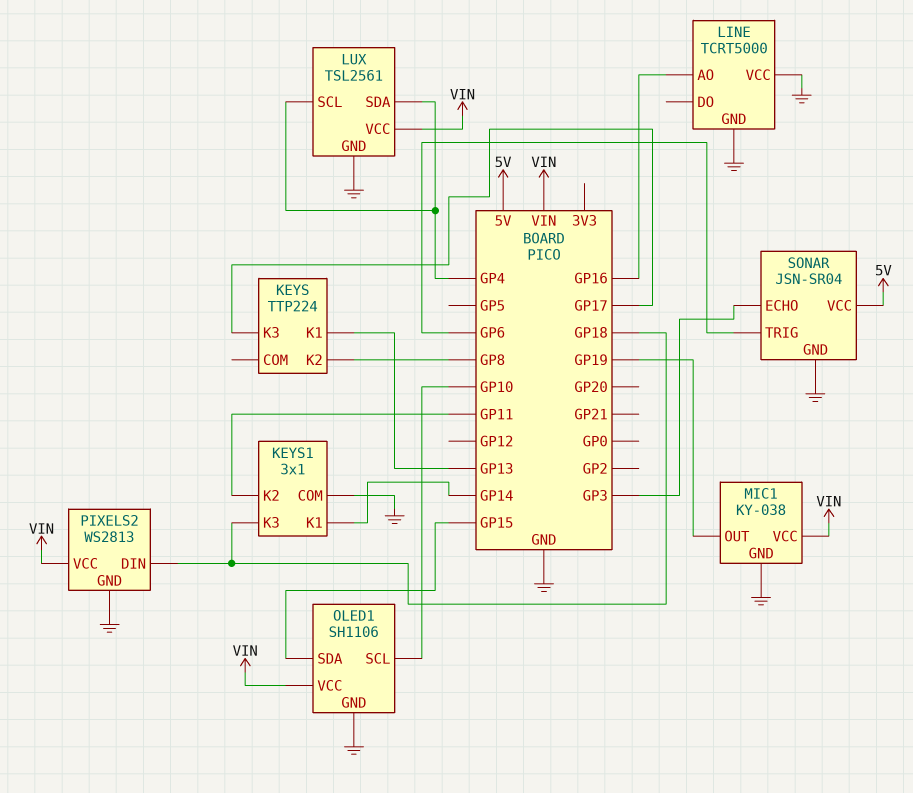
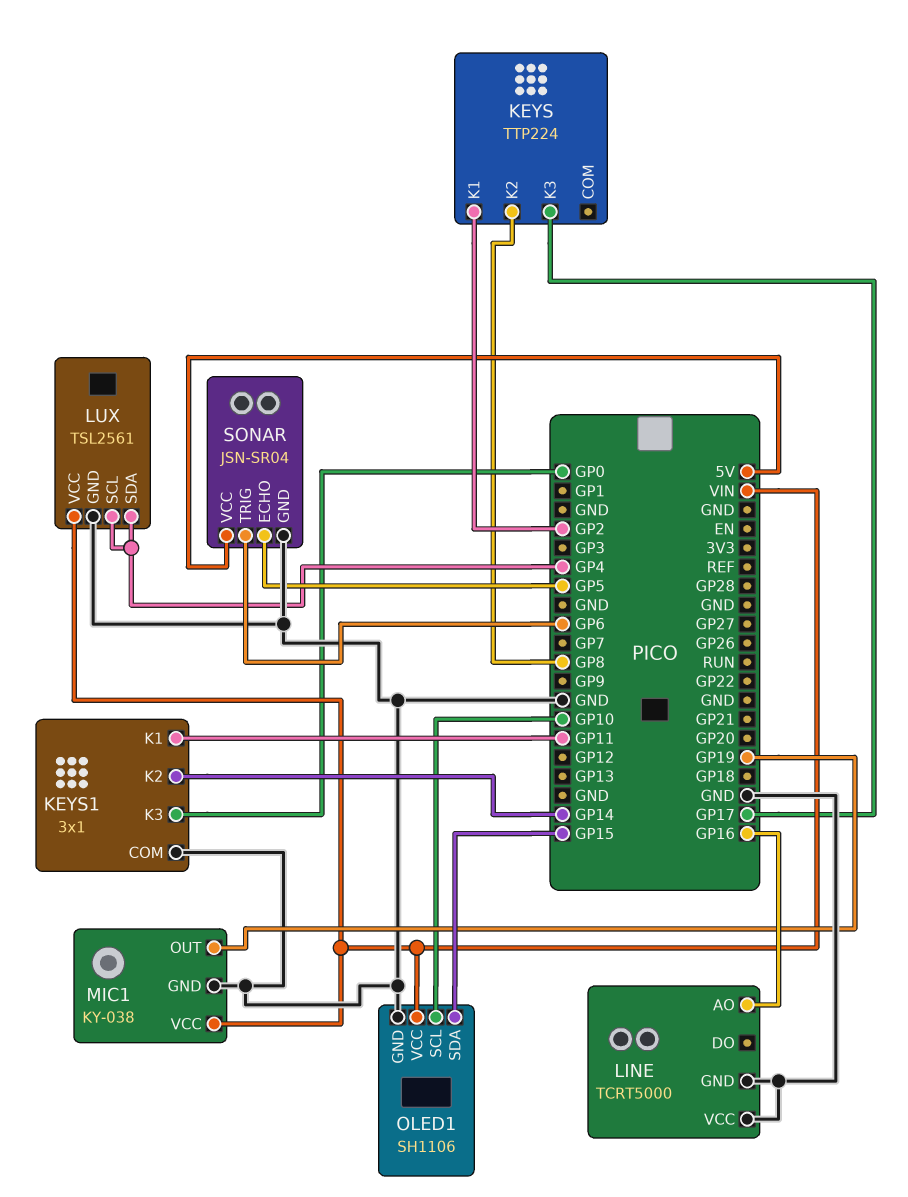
KEYS pin K1: GP13 -> GP2
KEYS1 pin K1: GP14 -> GP11
KEYS1 pin K2: GP11 -> GP14
KEYS1 pin K3: GP18 -> GP0
PIXELS2: WS2813 -> none
PIXELS2 pin DIN: GP18 -> none
PIXELS2 pin GND: GND -> none
PIXELS2 pin VCC: VIN -> none
SONAR pin ECHO: GP3 -> GP5

